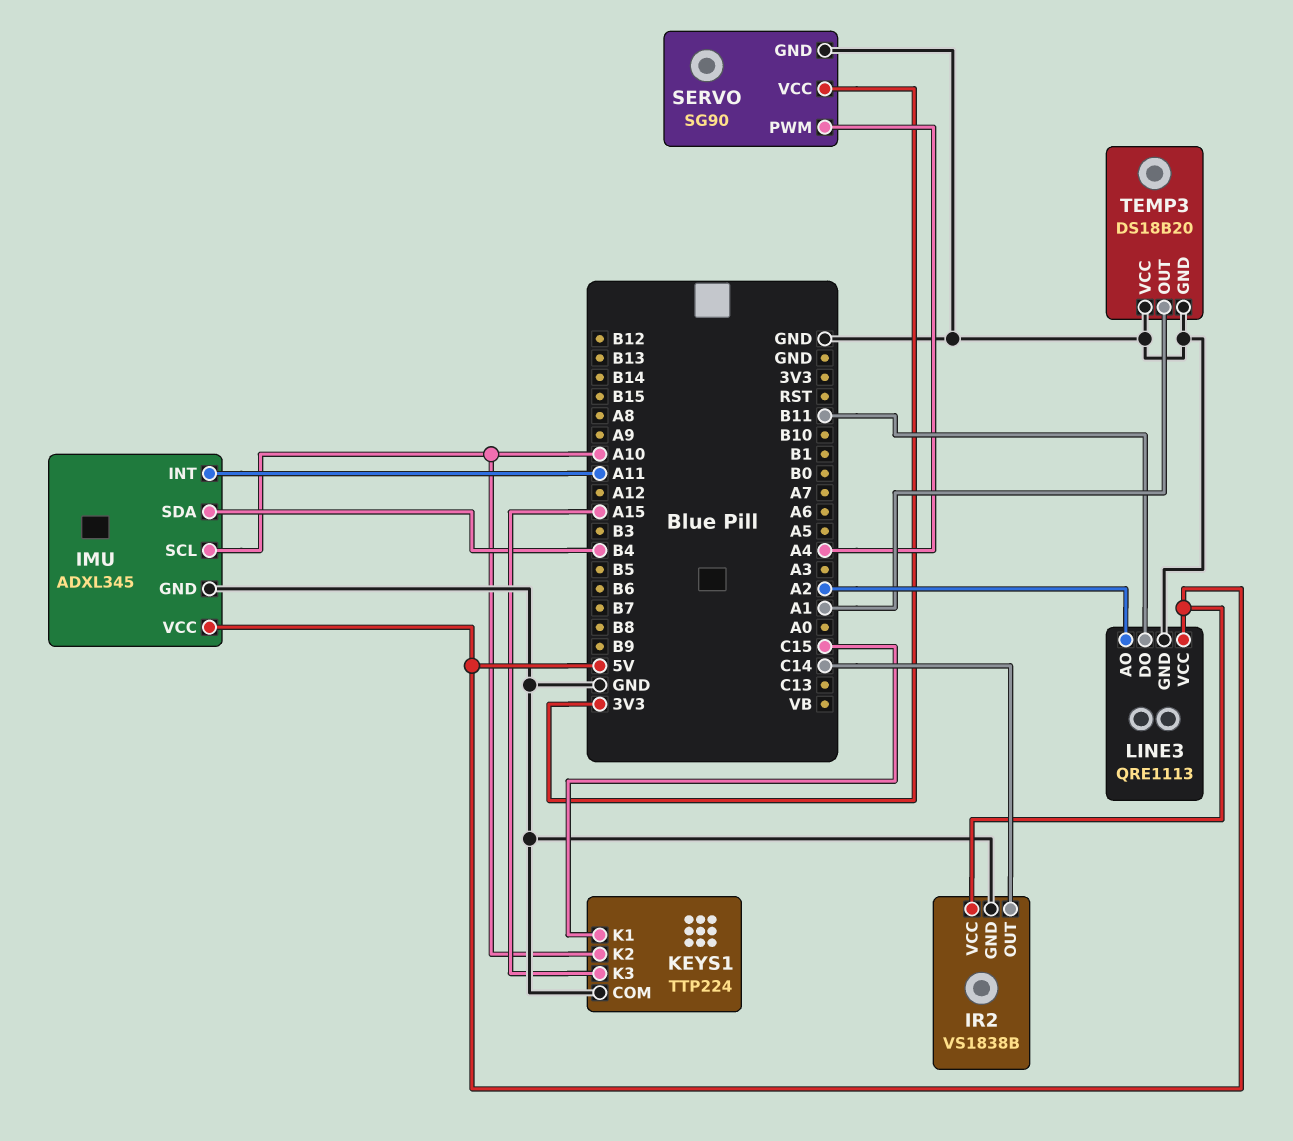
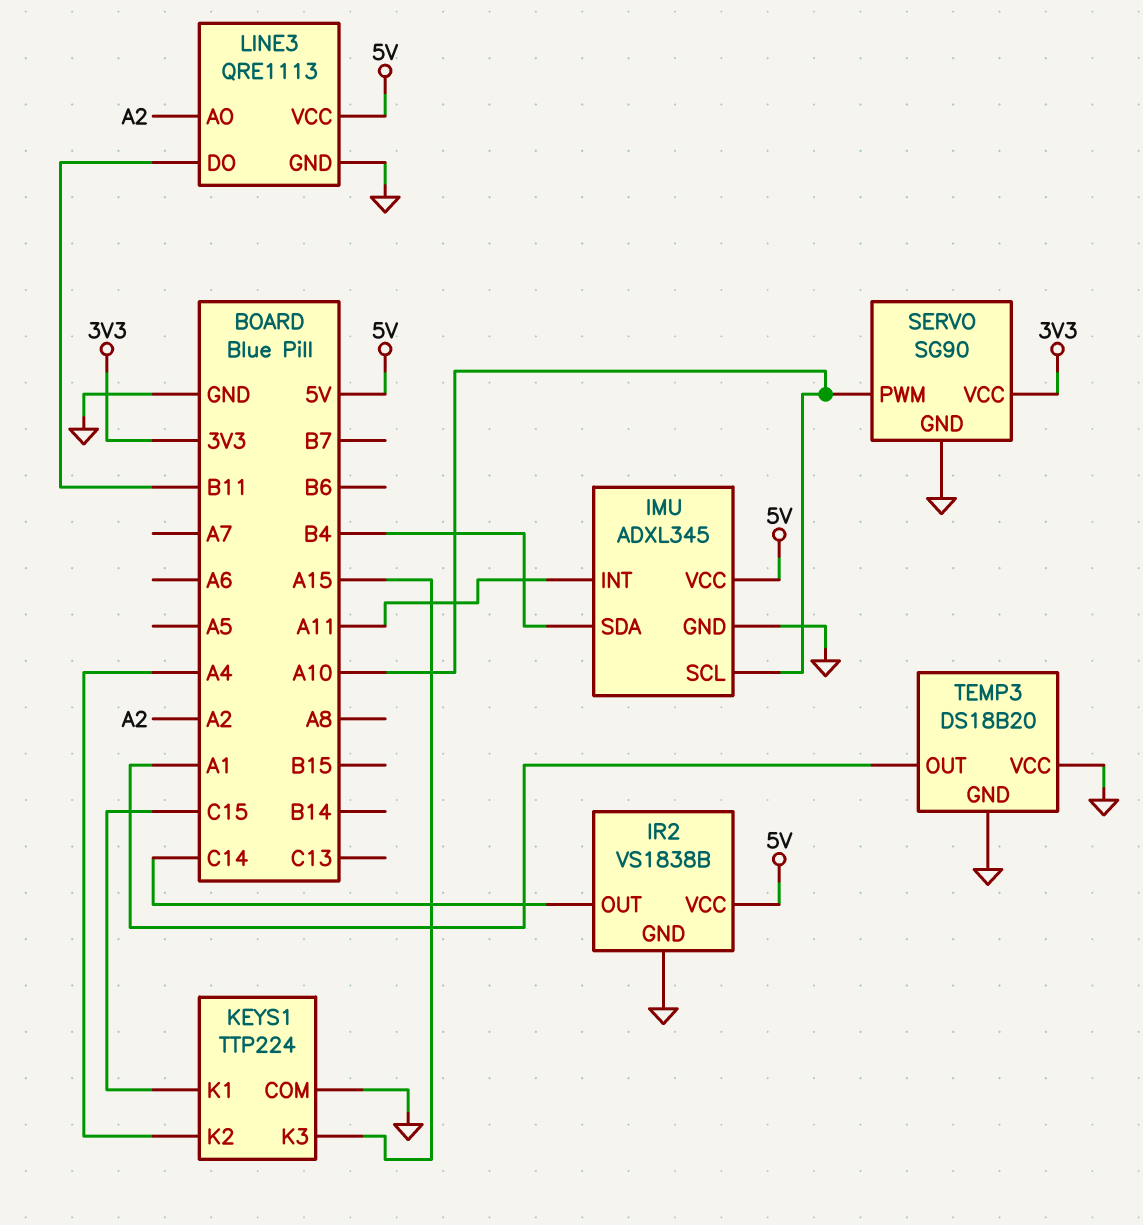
KEYS1 pin K2: A10 -> A4
SERVO pin PWM: A4 -> A10

